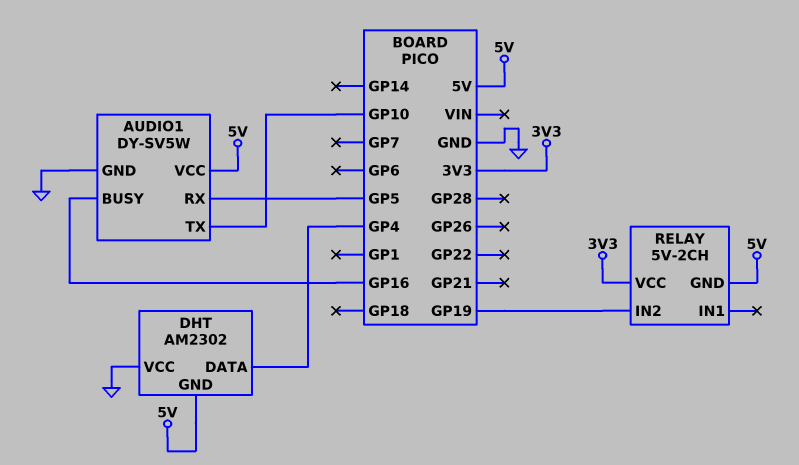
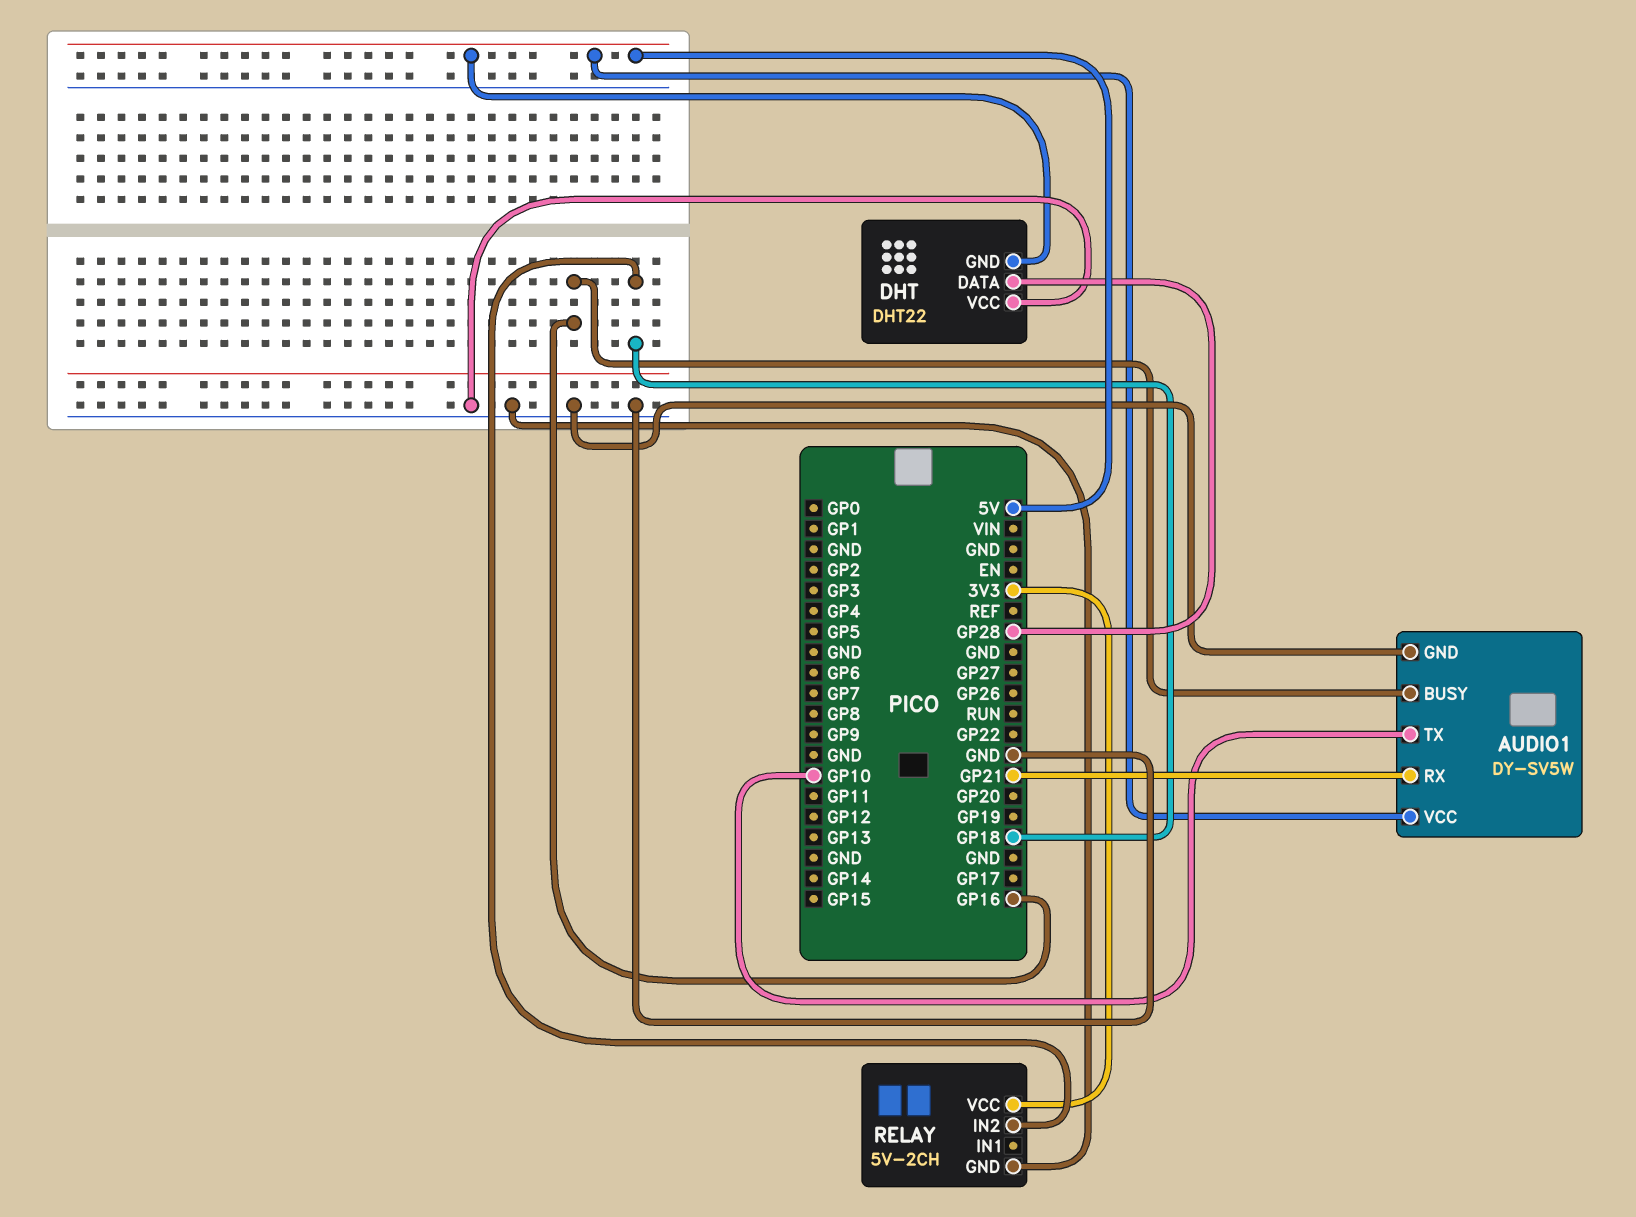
AUDIO1 pin RX: GP5 -> GP21
DHT: AM2302 -> DHT22
DHT pin DATA: GP4 -> GP28
RELAY pin GND: 5V -> GND
RELAY pin IN2: GP19 -> GP18

